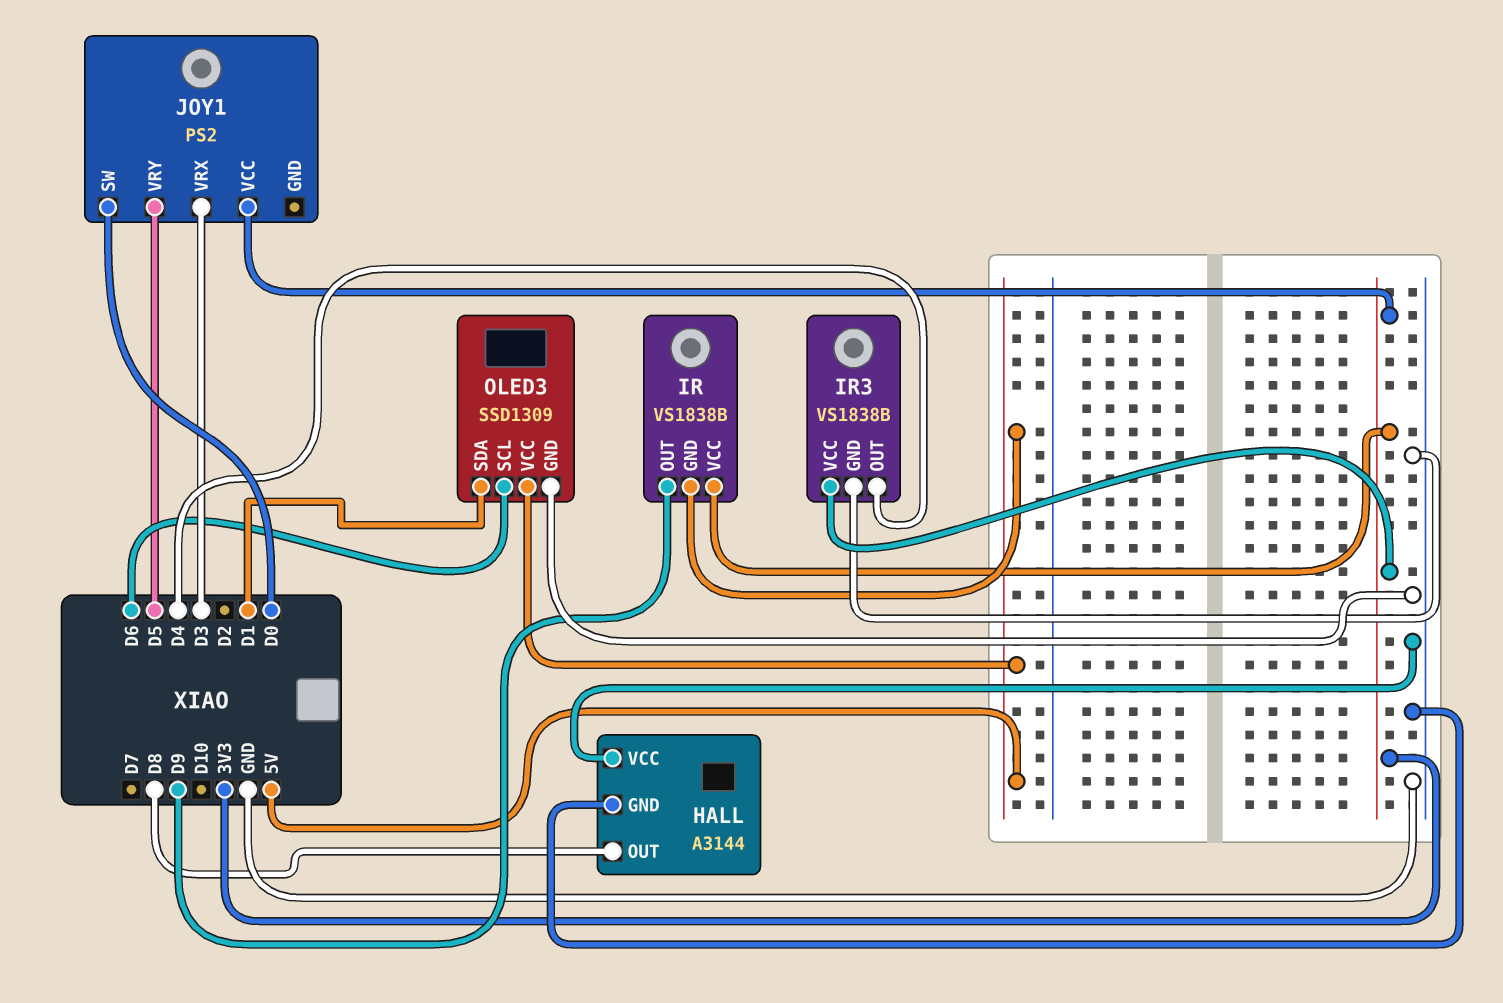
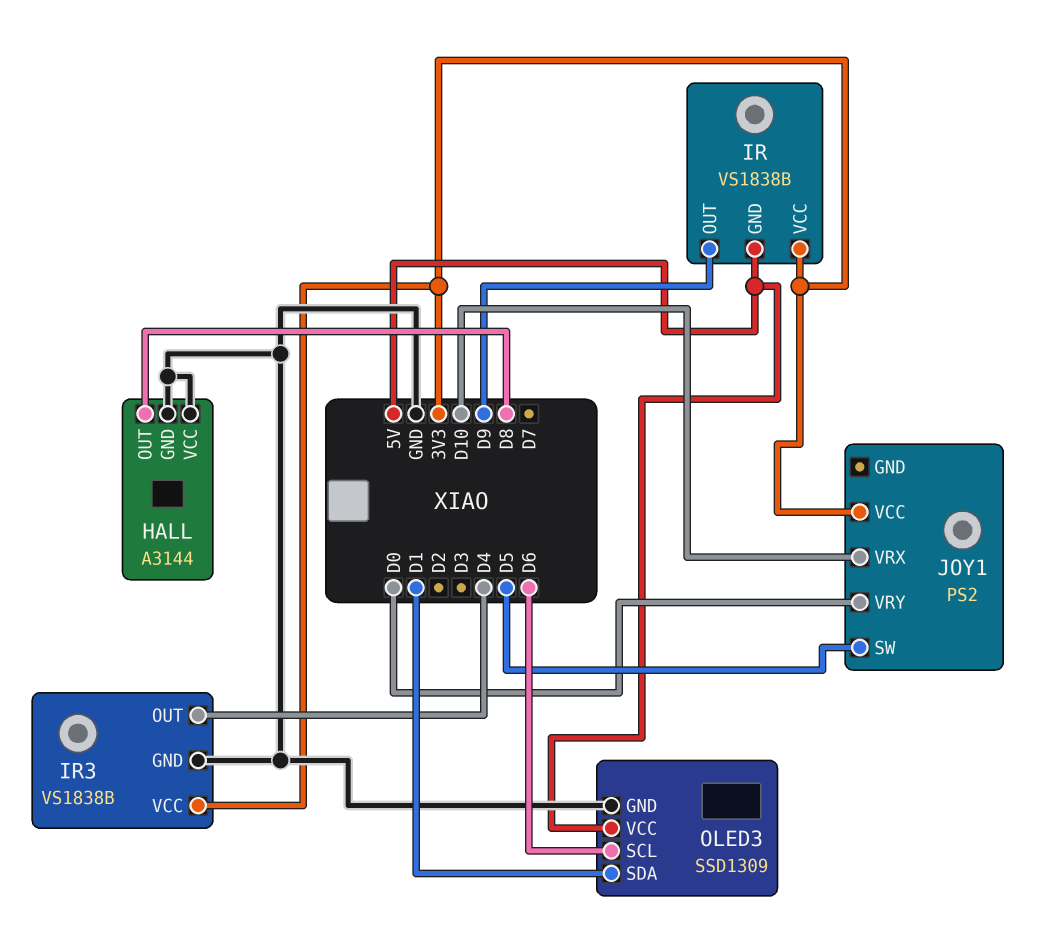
JOY1 pin SW: D0 -> D5
JOY1 pin VRX: D3 -> D10
JOY1 pin VRY: D5 -> D0

